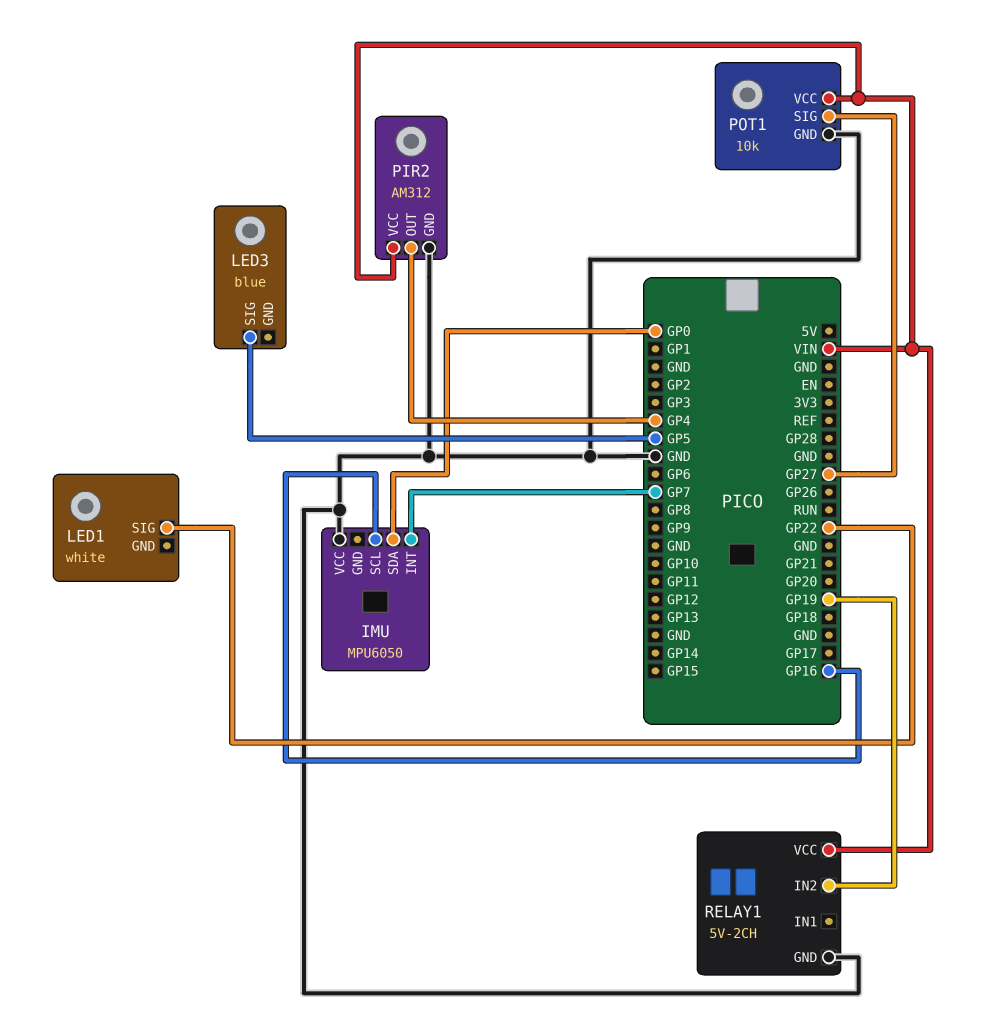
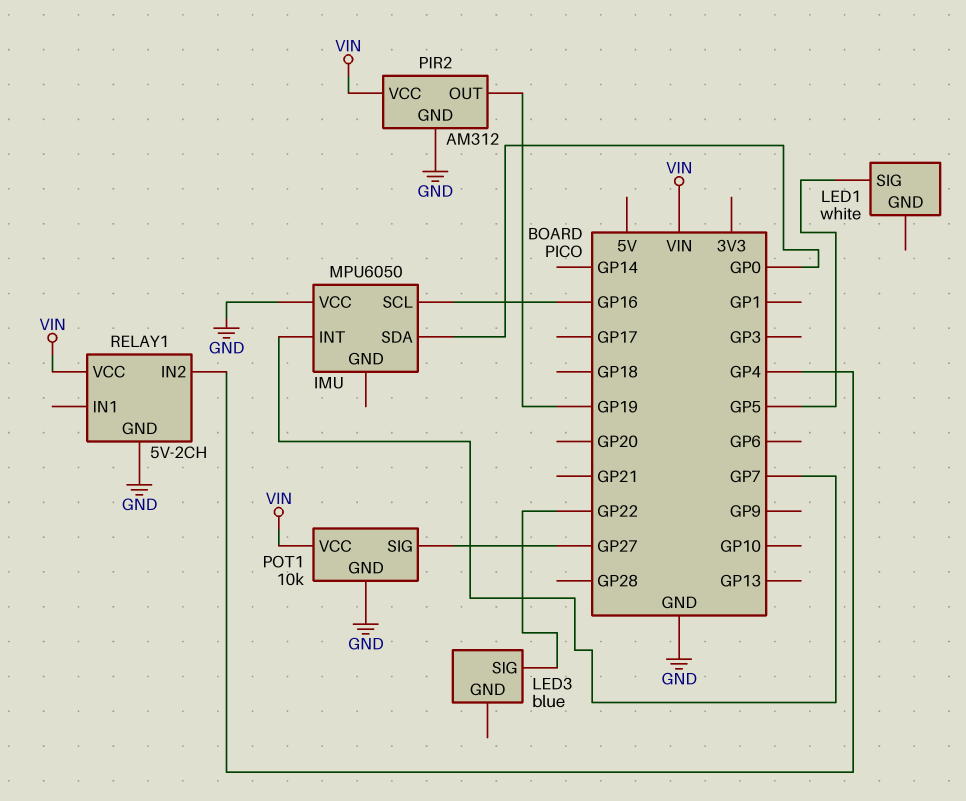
LED1 pin SIG: GP22 -> GP5
LED3 pin SIG: GP5 -> GP22
PIR2 pin OUT: GP4 -> GP19
RELAY1 pin IN2: GP19 -> GP4

